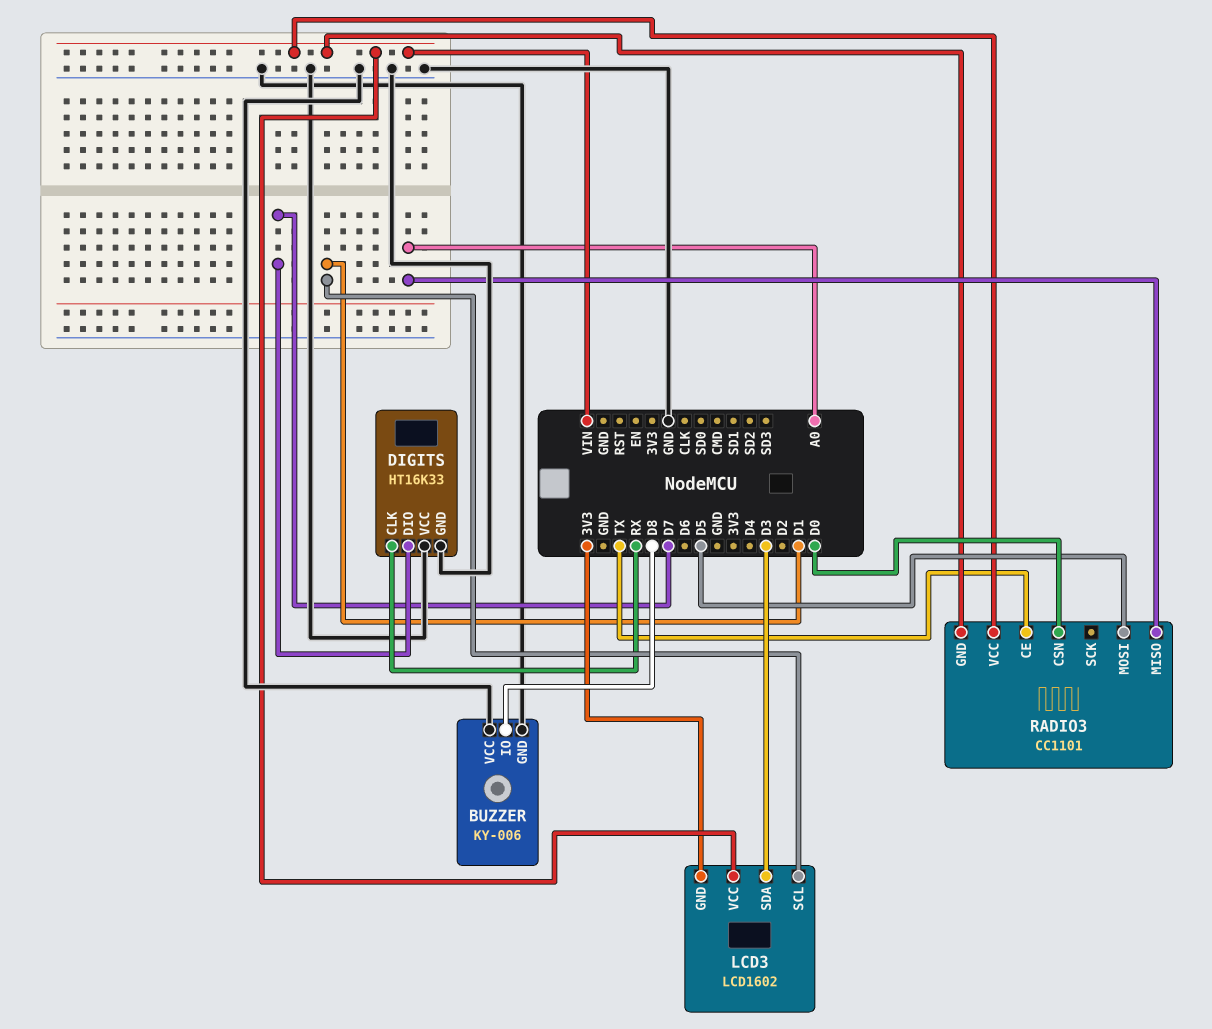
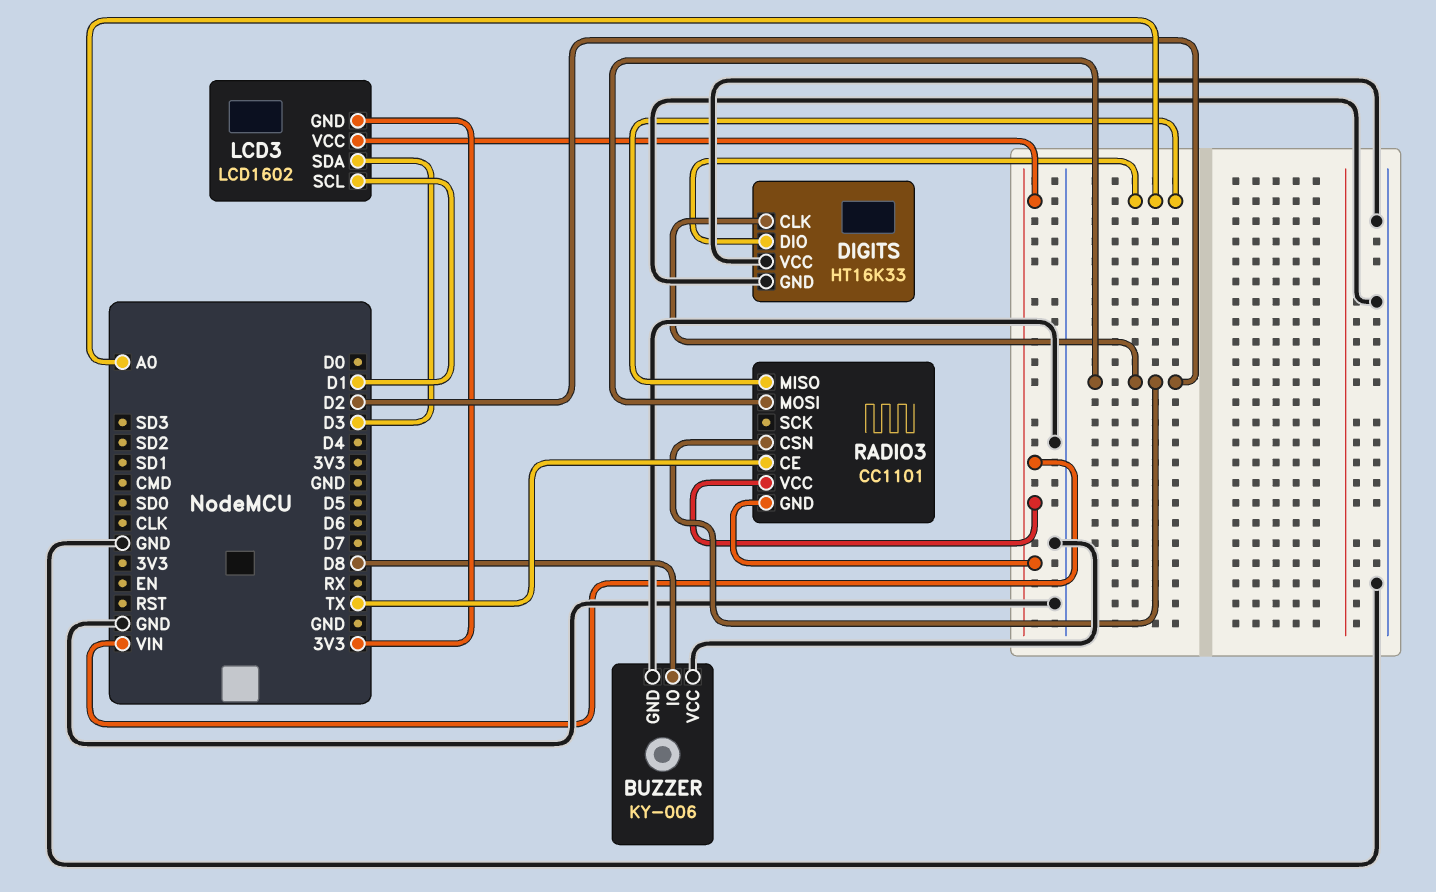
DIGITS pin CLK: RX -> D2
DIGITS pin DIO: D7 -> A0
RADIO3 pin CSN: D0 -> D2
RADIO3 pin MOSI: D5 -> D2

